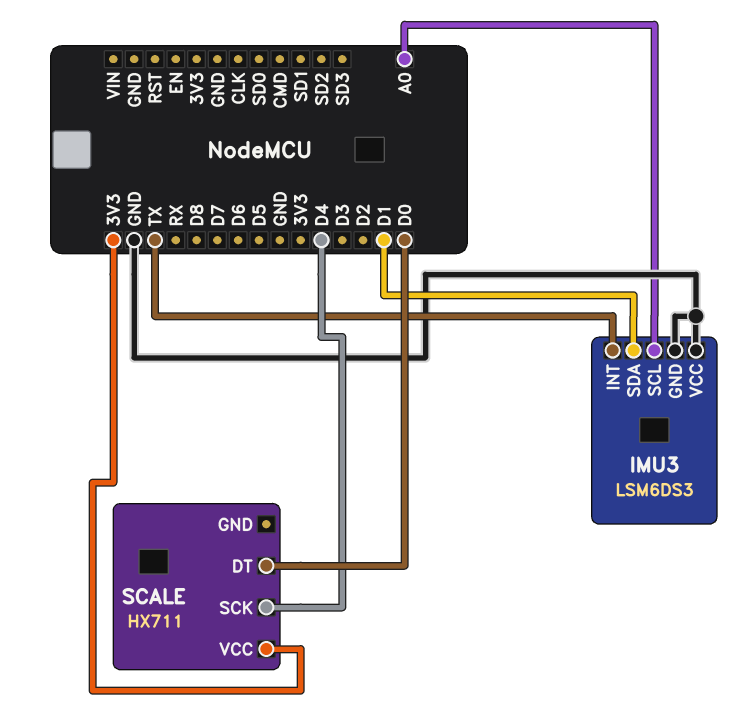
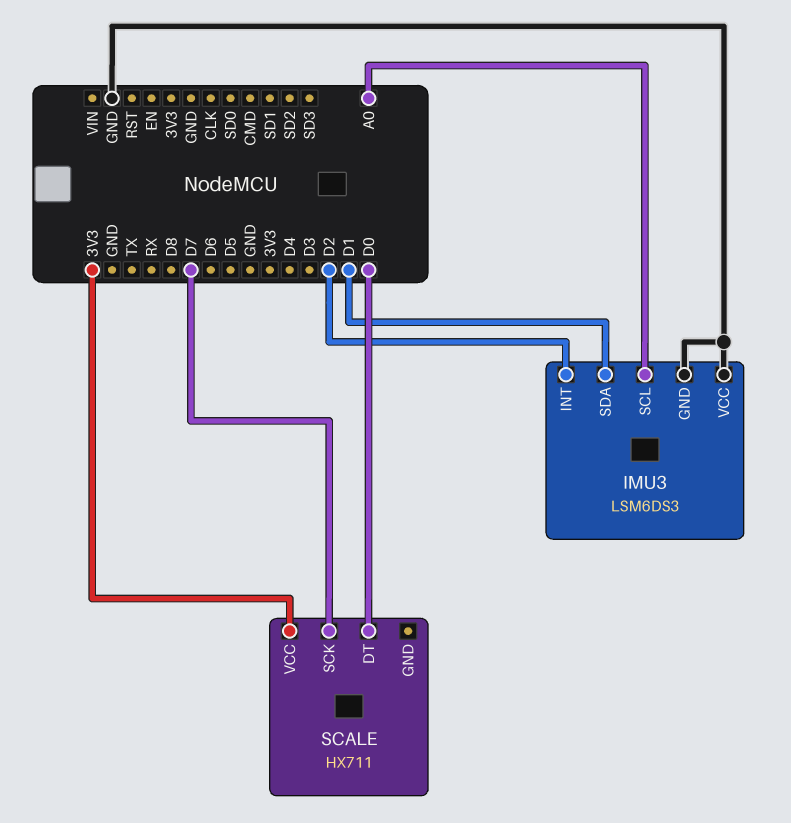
IMU3 pin INT: TX -> D2
SCALE pin SCK: D4 -> D7

